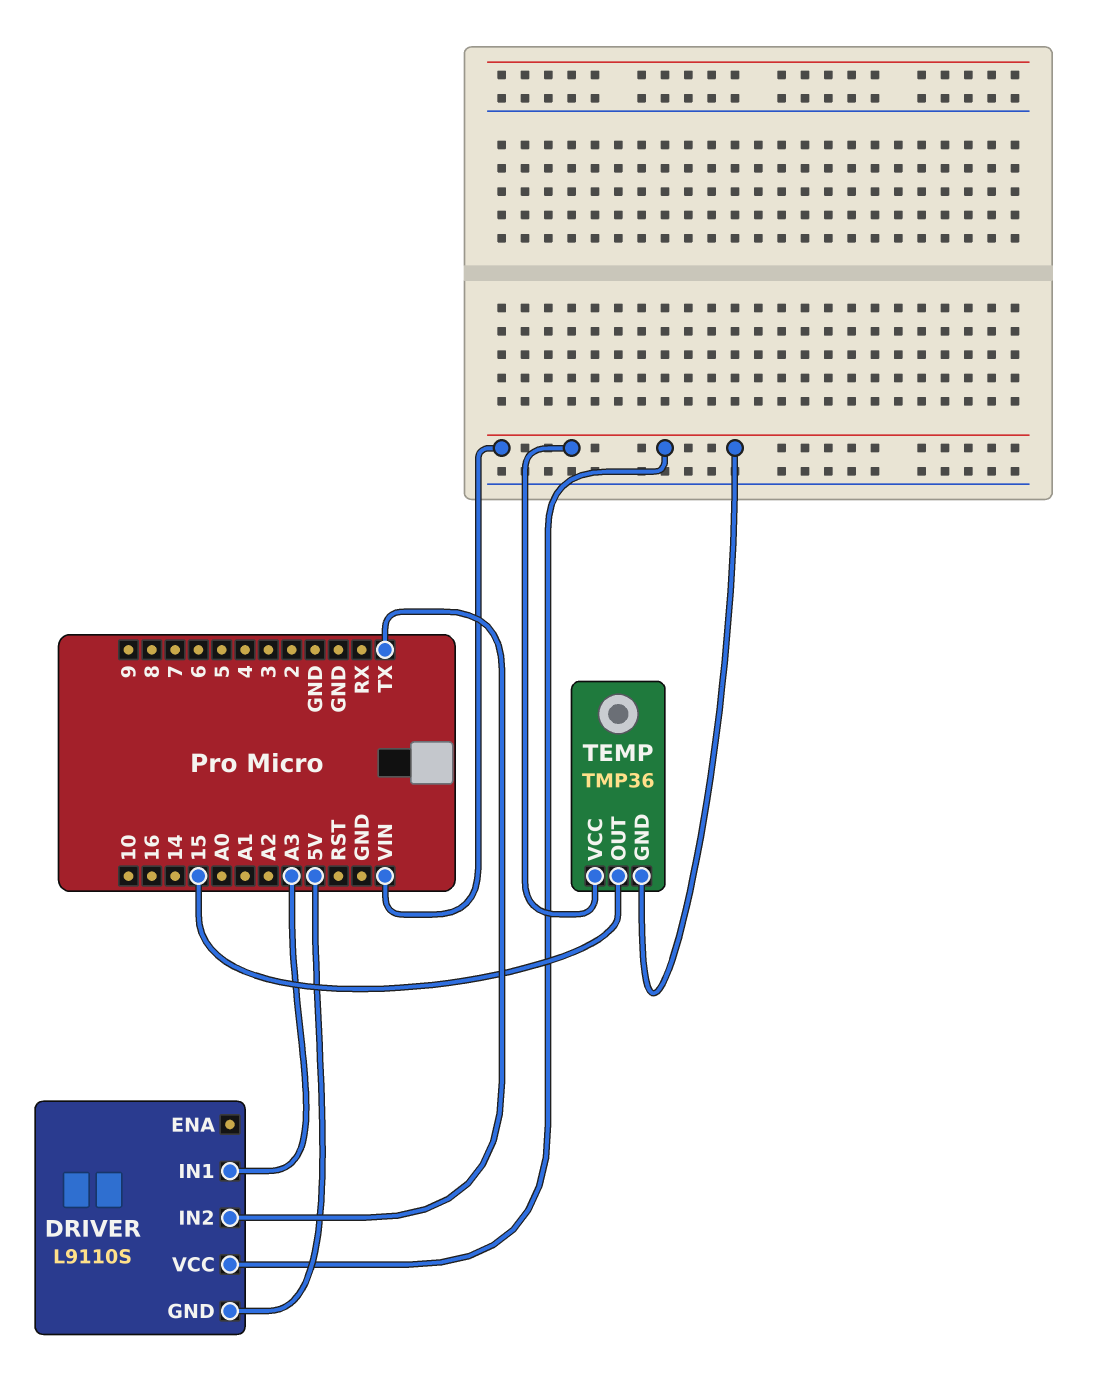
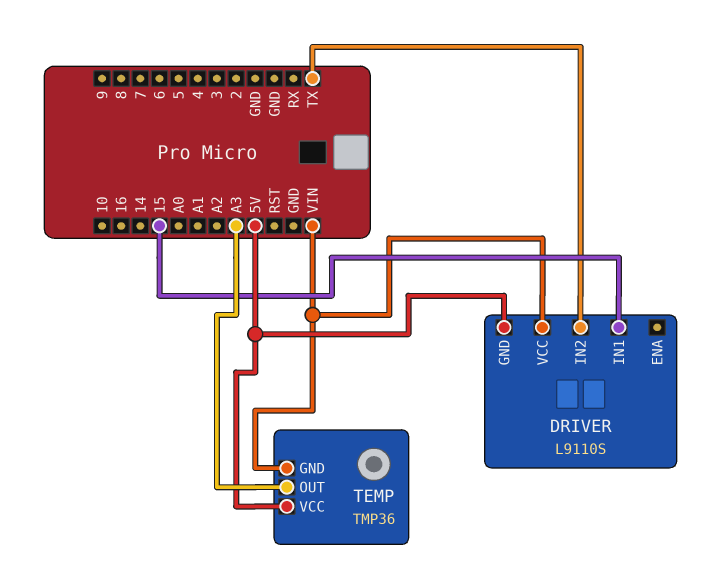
DRIVER pin IN1: A3 -> 15
TEMP pin OUT: 15 -> A3
TEMP pin VCC: VIN -> 5V

